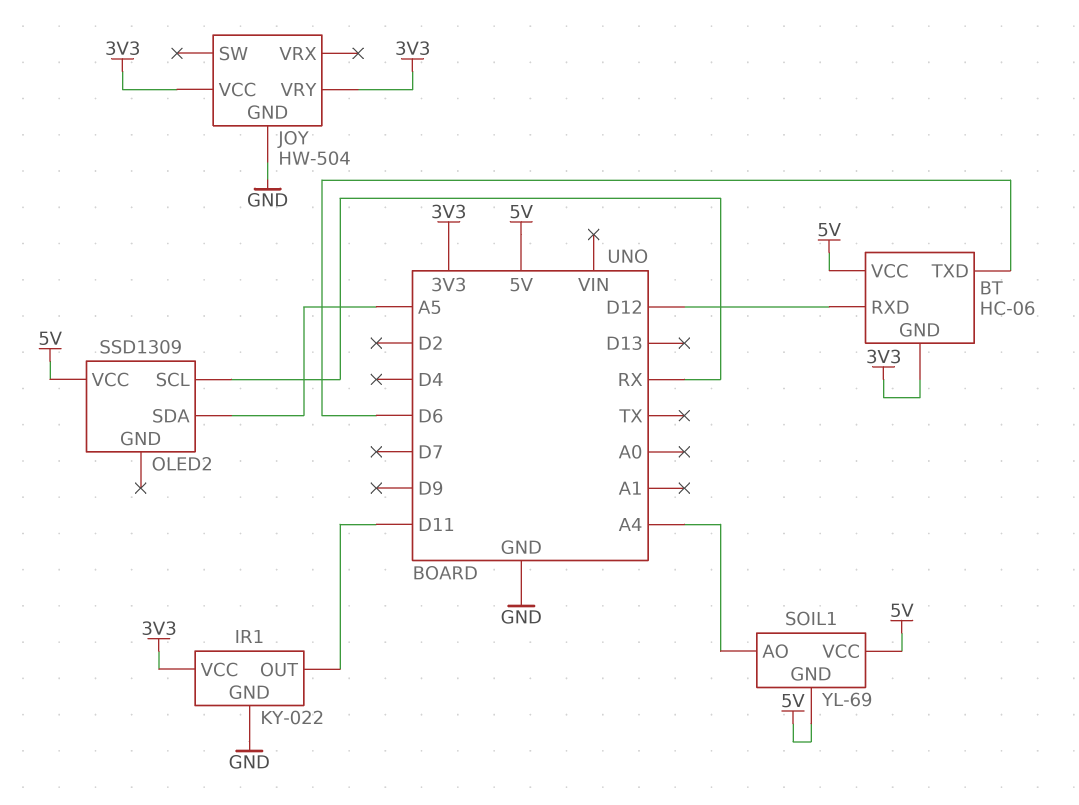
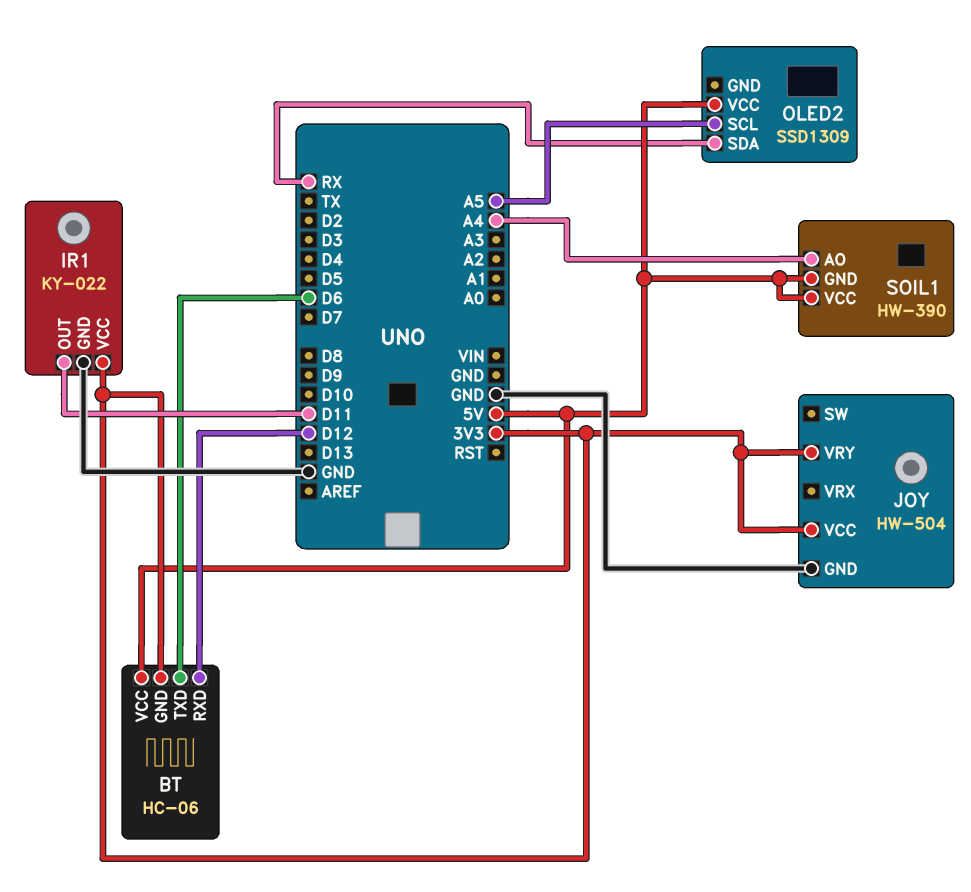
OLED2 pin SCL: RX -> A5
OLED2 pin SDA: A5 -> RX
SOIL1: YL-69 -> HW-390

